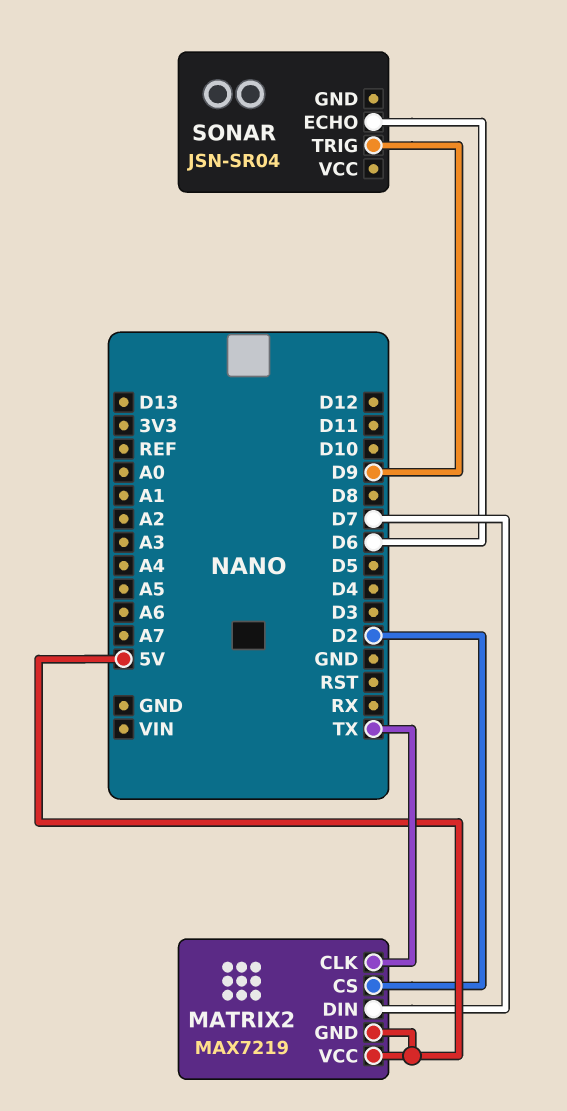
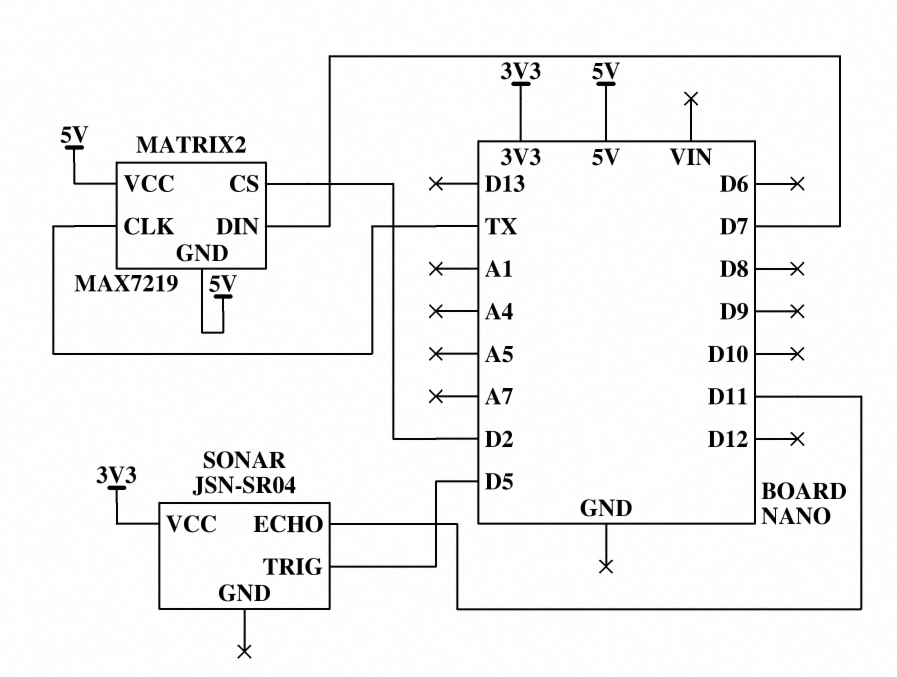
SONAR pin ECHO: D6 -> D11
SONAR pin TRIG: D9 -> D5
SONAR pin VCC: none -> 3V3

